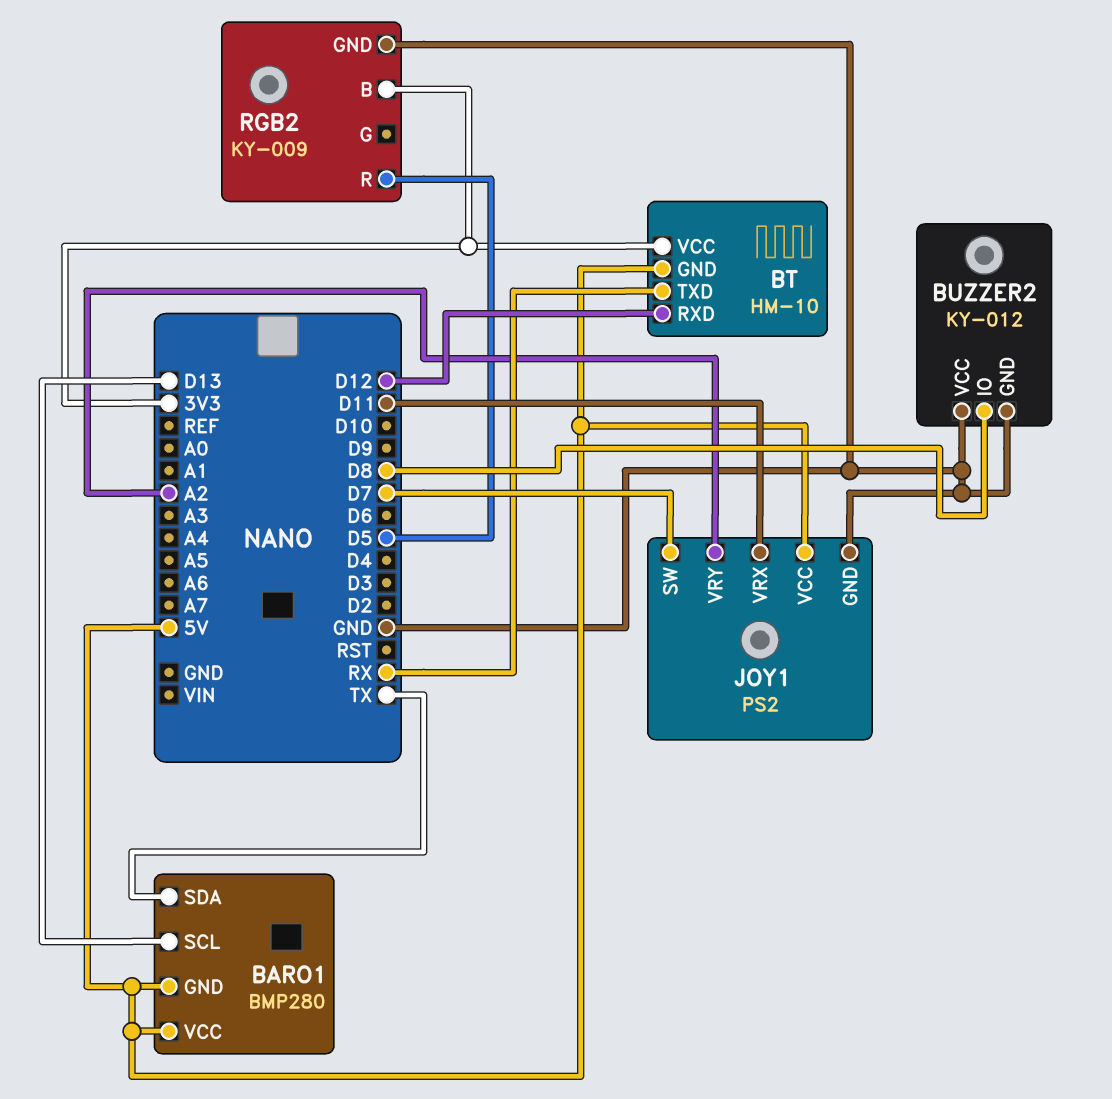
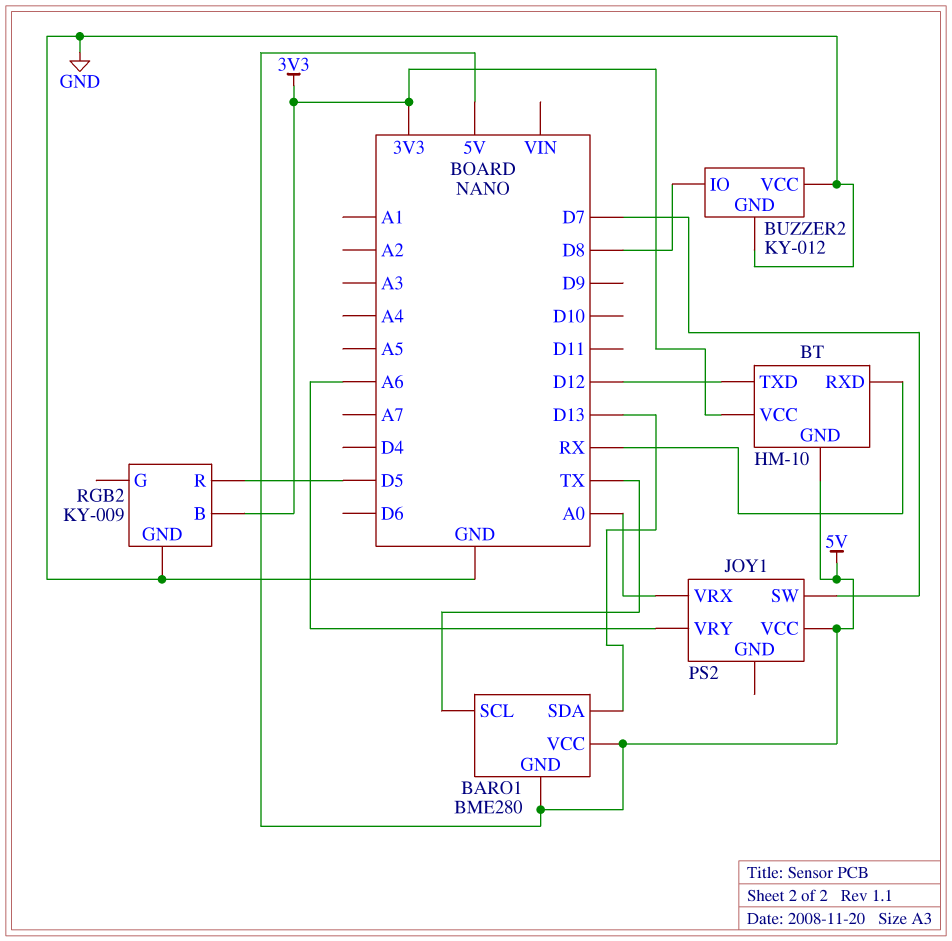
BARO1: BMP280 -> BME280
BARO1 pin SCL: D13 -> TX
BARO1 pin SDA: TX -> D13
BT pin RXD: D12 -> RX
BT pin TXD: RX -> D12
JOY1 pin GND: GND -> none
JOY1 pin VRX: D11 -> A0
JOY1 pin VRY: A2 -> A6

